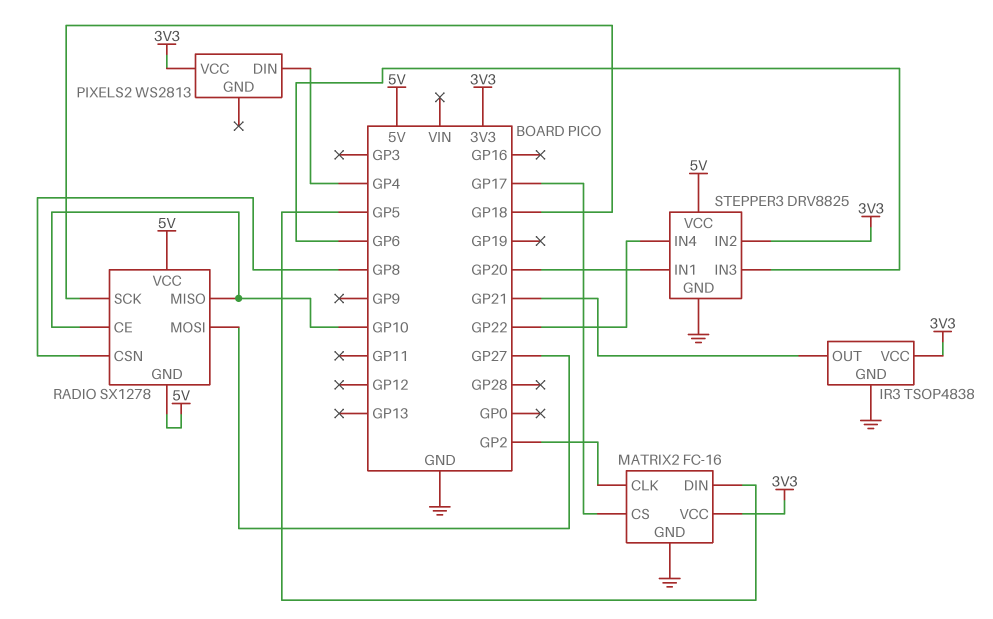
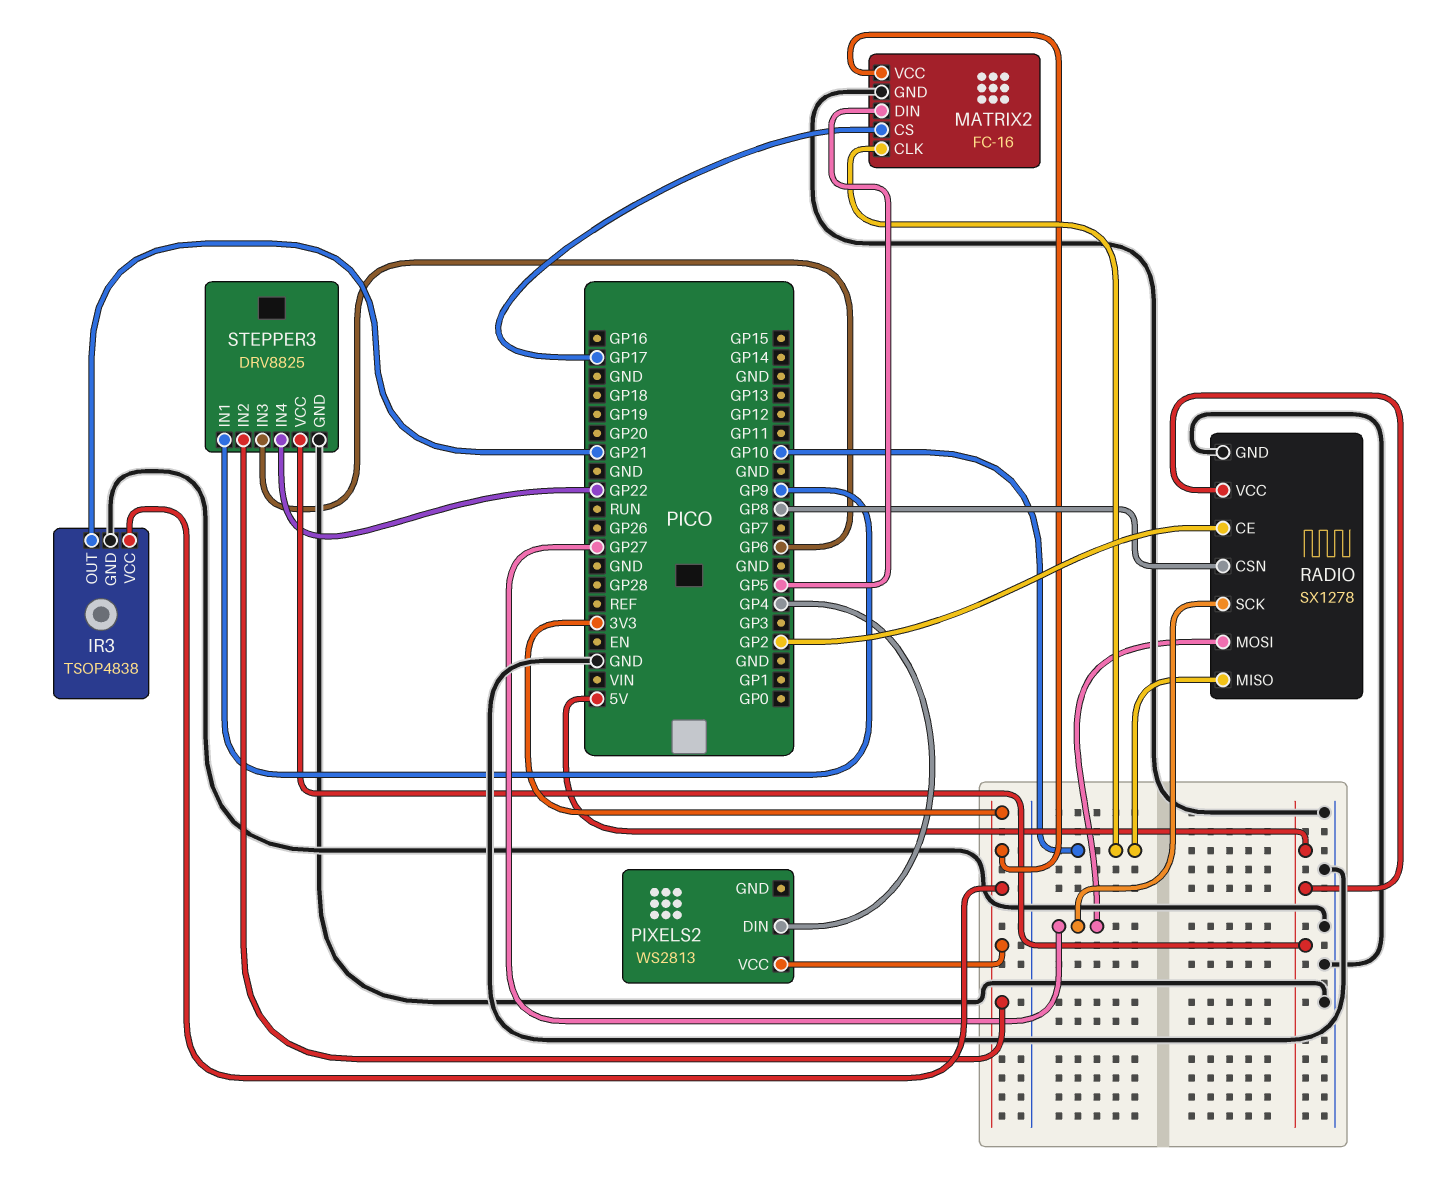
MATRIX2 pin CLK: GP2 -> GP10
RADIO pin CE: GP10 -> GP2
RADIO pin GND: 5V -> GND
RADIO pin SCK: GP18 -> GP27
STEPPER3 pin IN1: GP20 -> GP9

